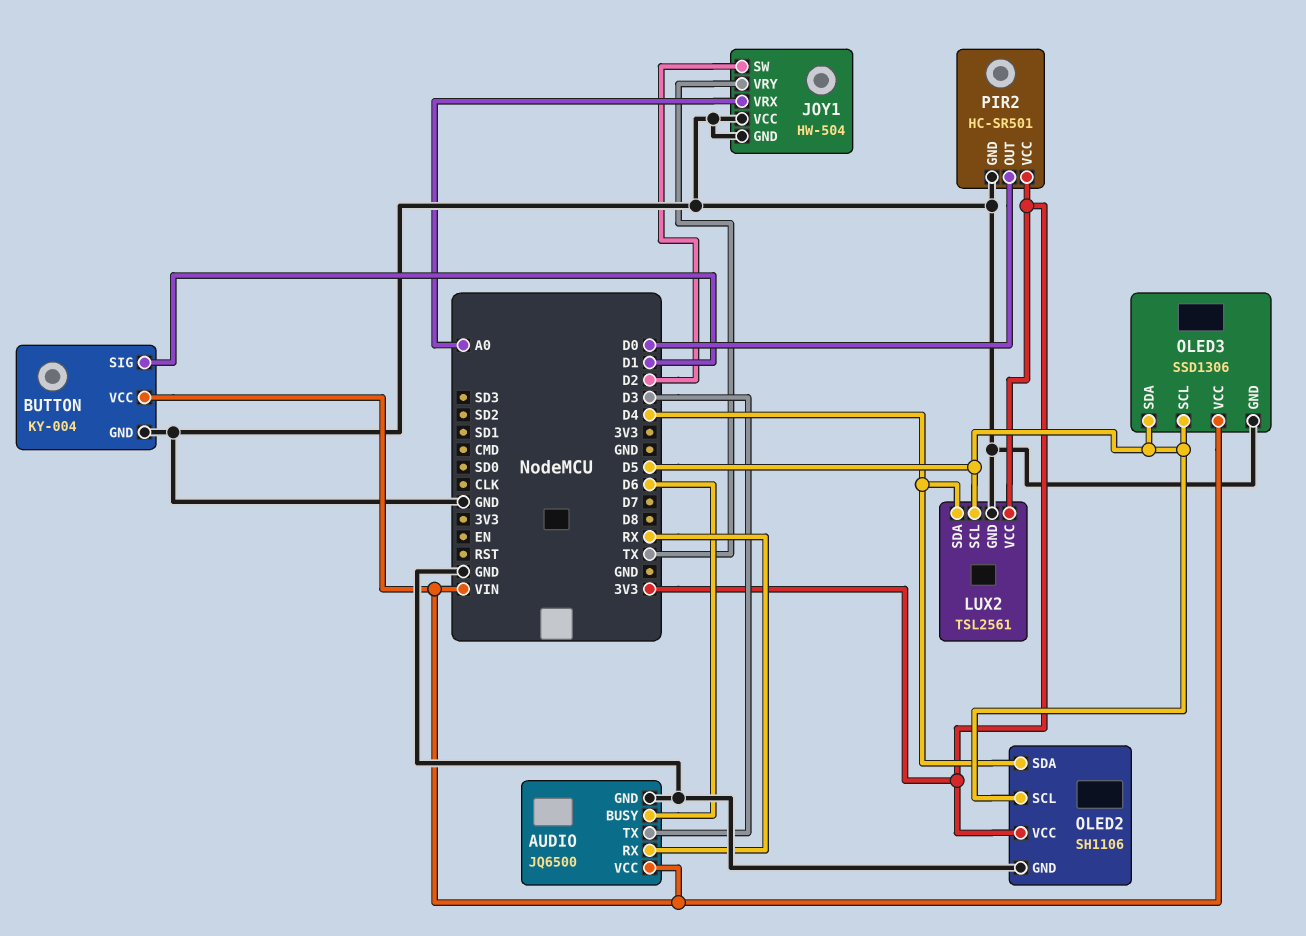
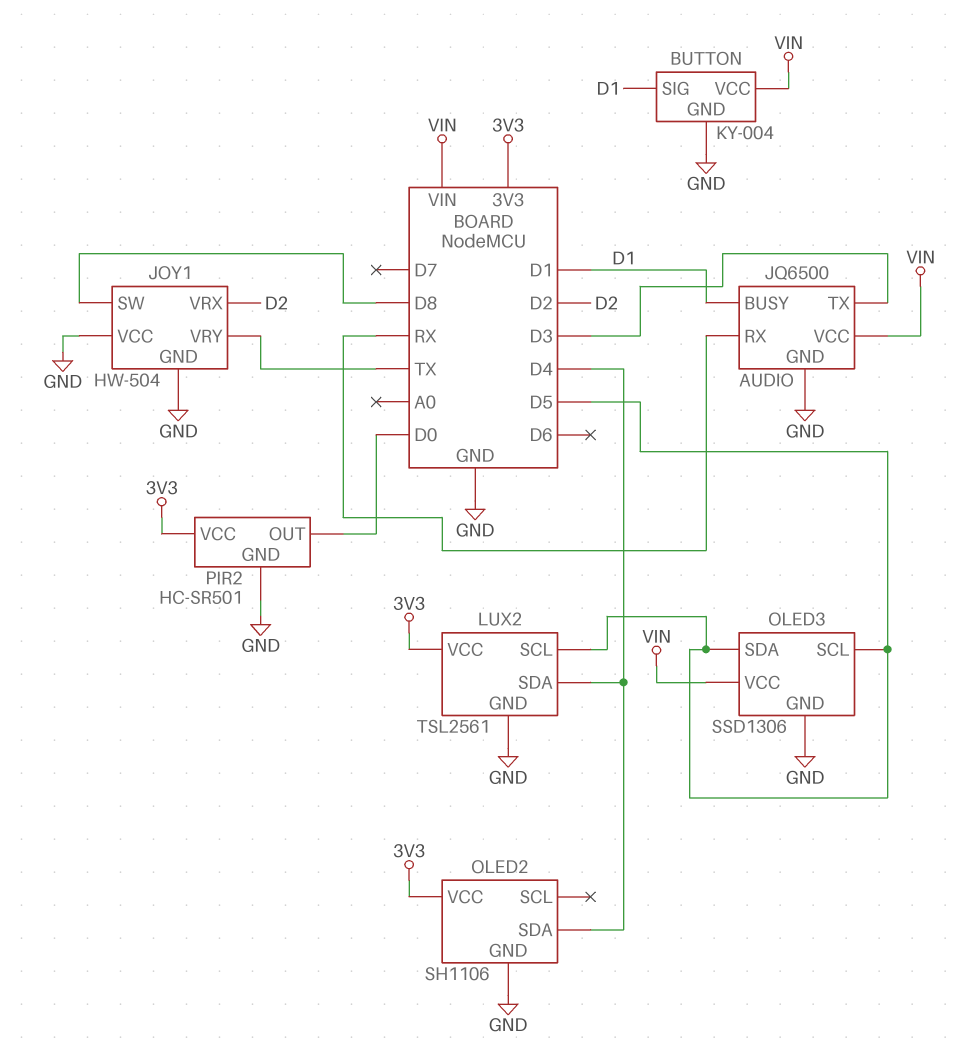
AUDIO pin BUSY: D6 -> D1
JOY1 pin SW: D2 -> D8
JOY1 pin VRX: A0 -> D2
OLED2 pin SCL: D5 -> none

